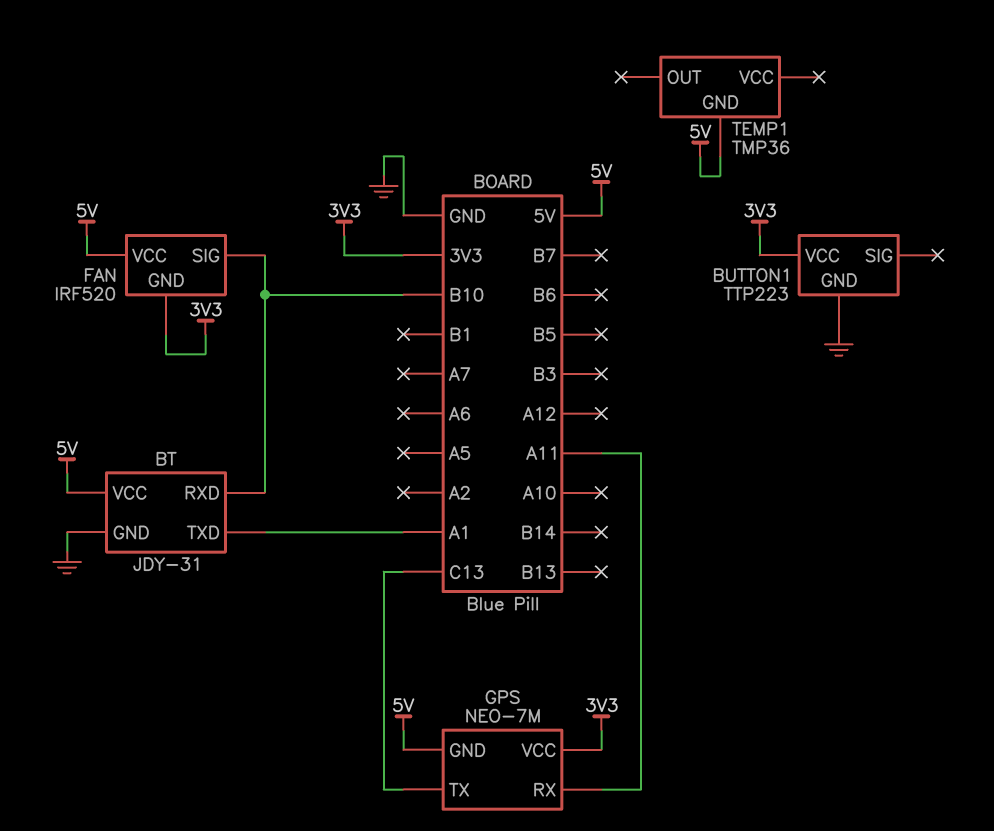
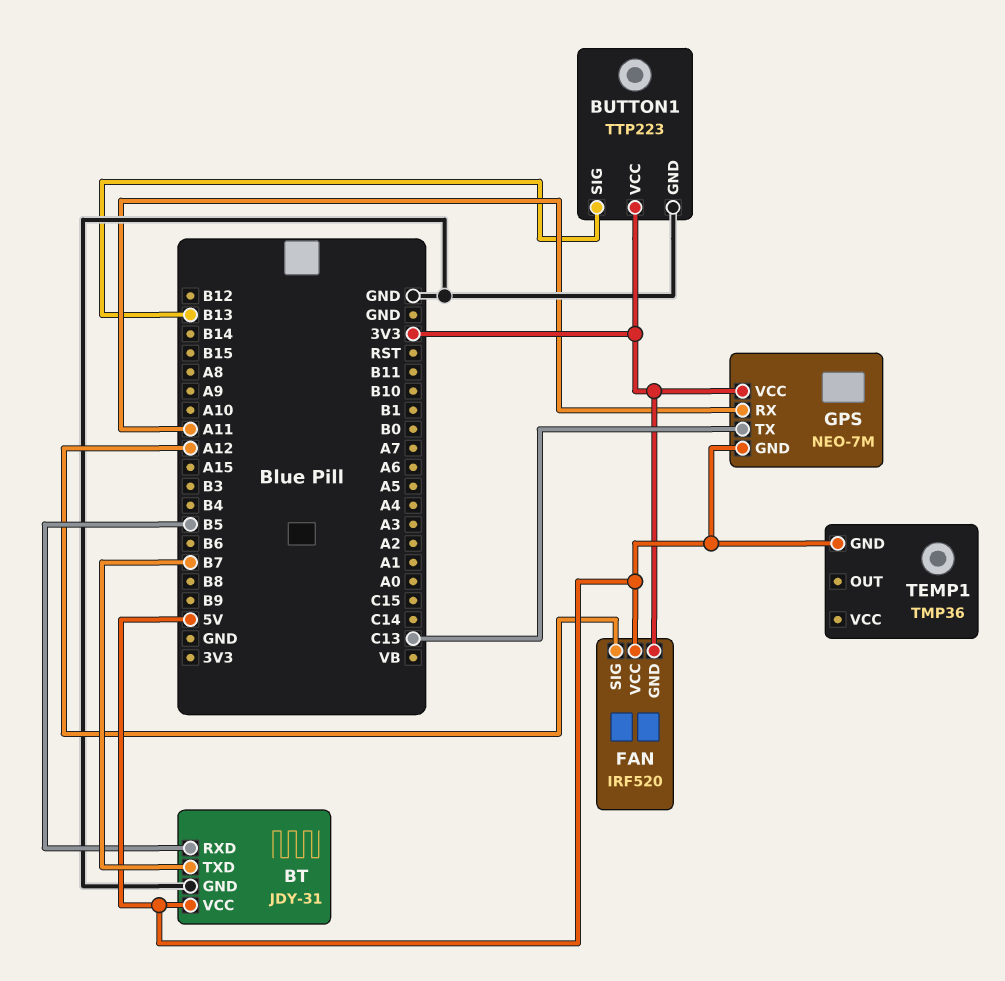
BT pin RXD: B10 -> B5
BT pin TXD: A1 -> B7
BUTTON1 pin SIG: none -> B13
FAN pin SIG: B10 -> A12

